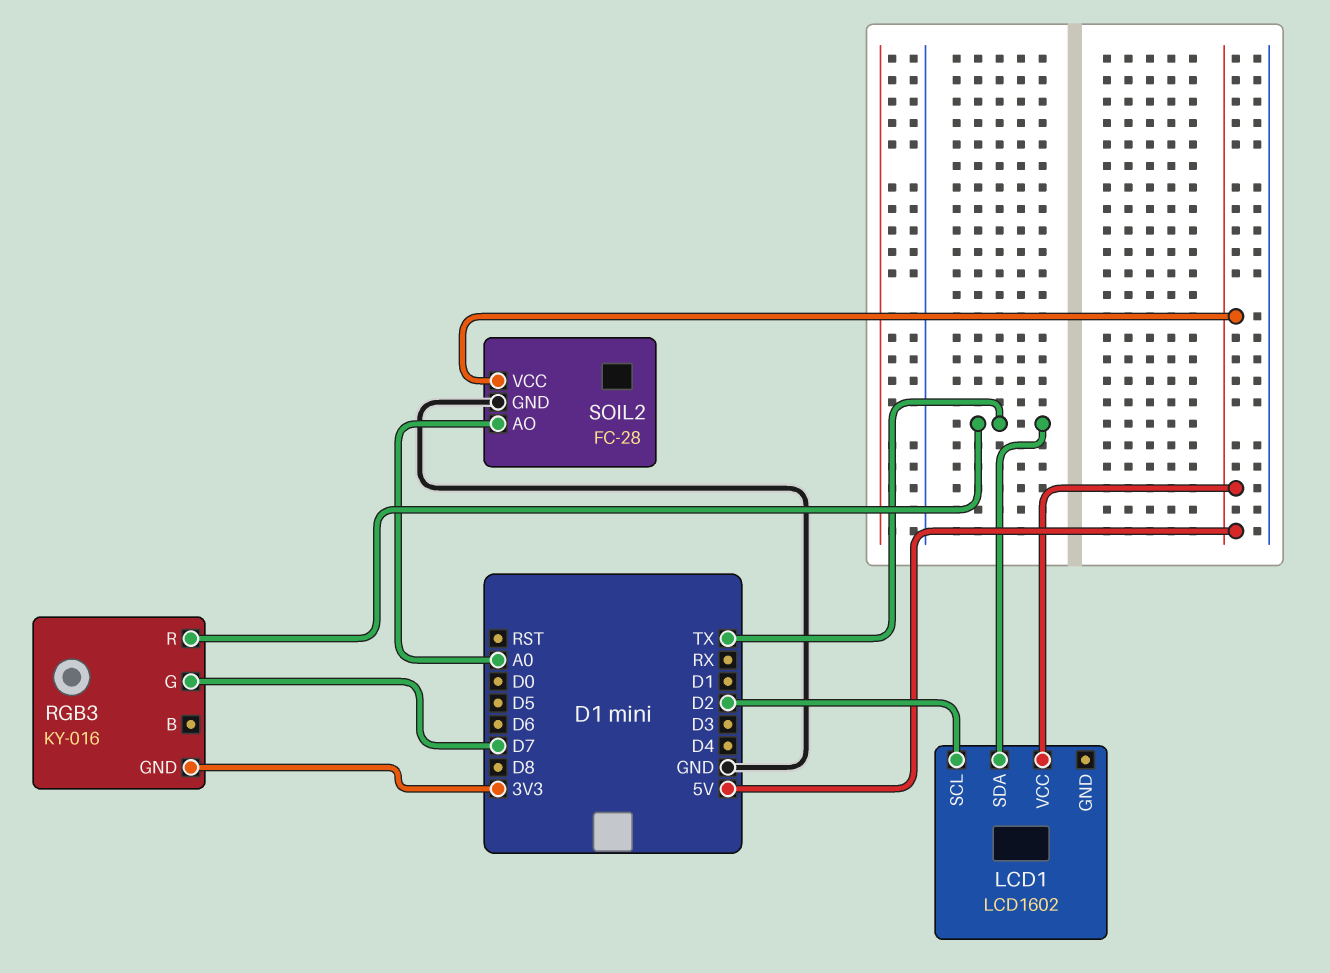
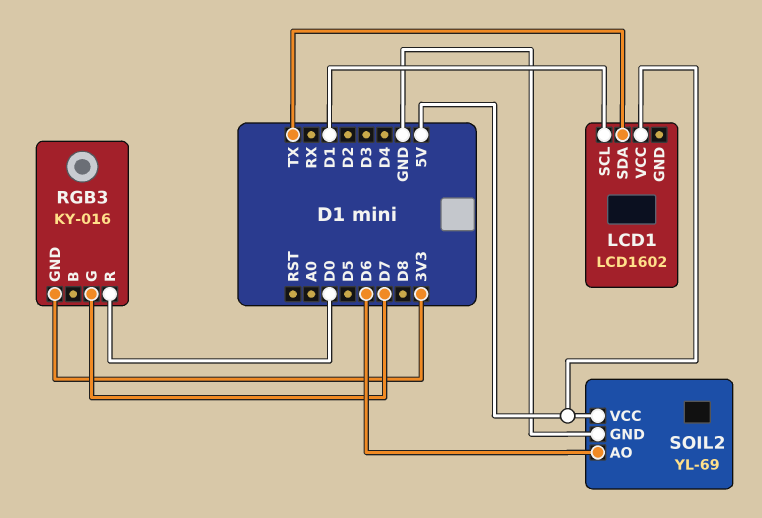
LCD1 pin SCL: D2 -> D1
RGB3 pin R: TX -> D0
SOIL2: FC-28 -> YL-69
SOIL2 pin AO: A0 -> D6

